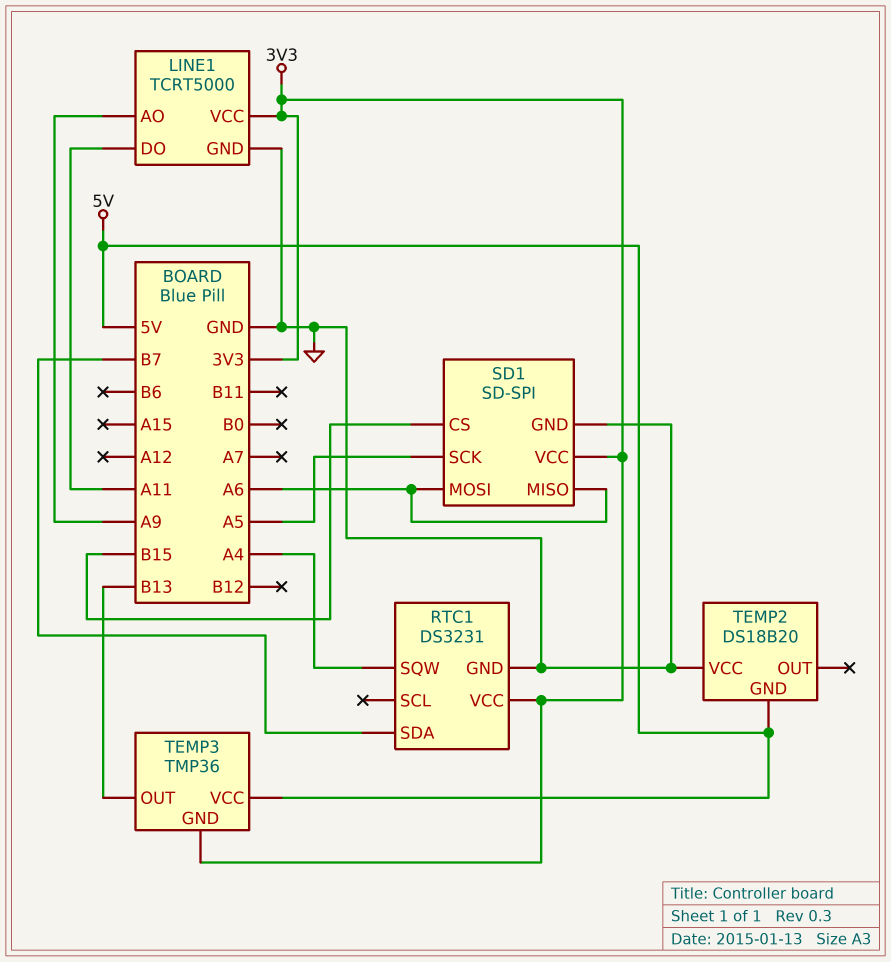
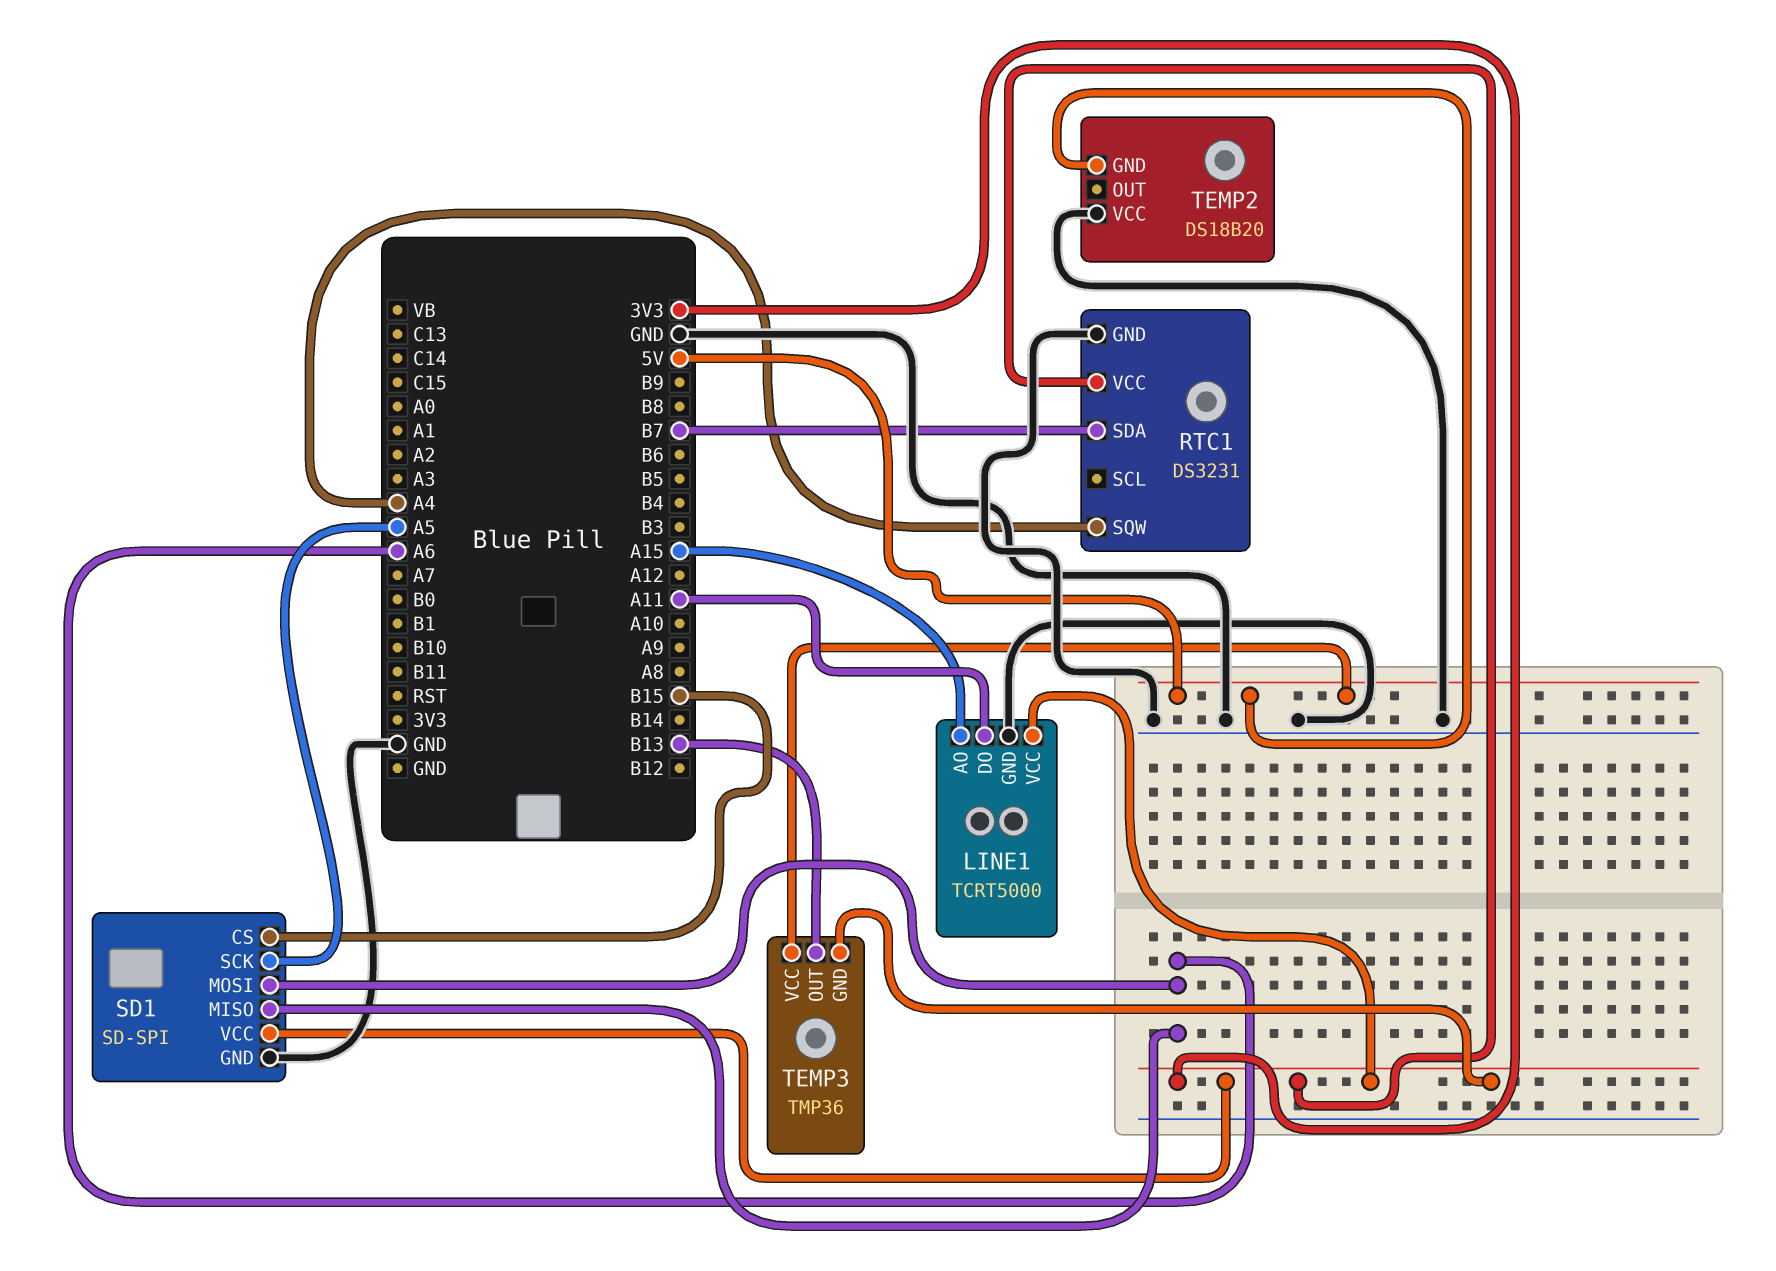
LINE1 pin AO: A9 -> A15

